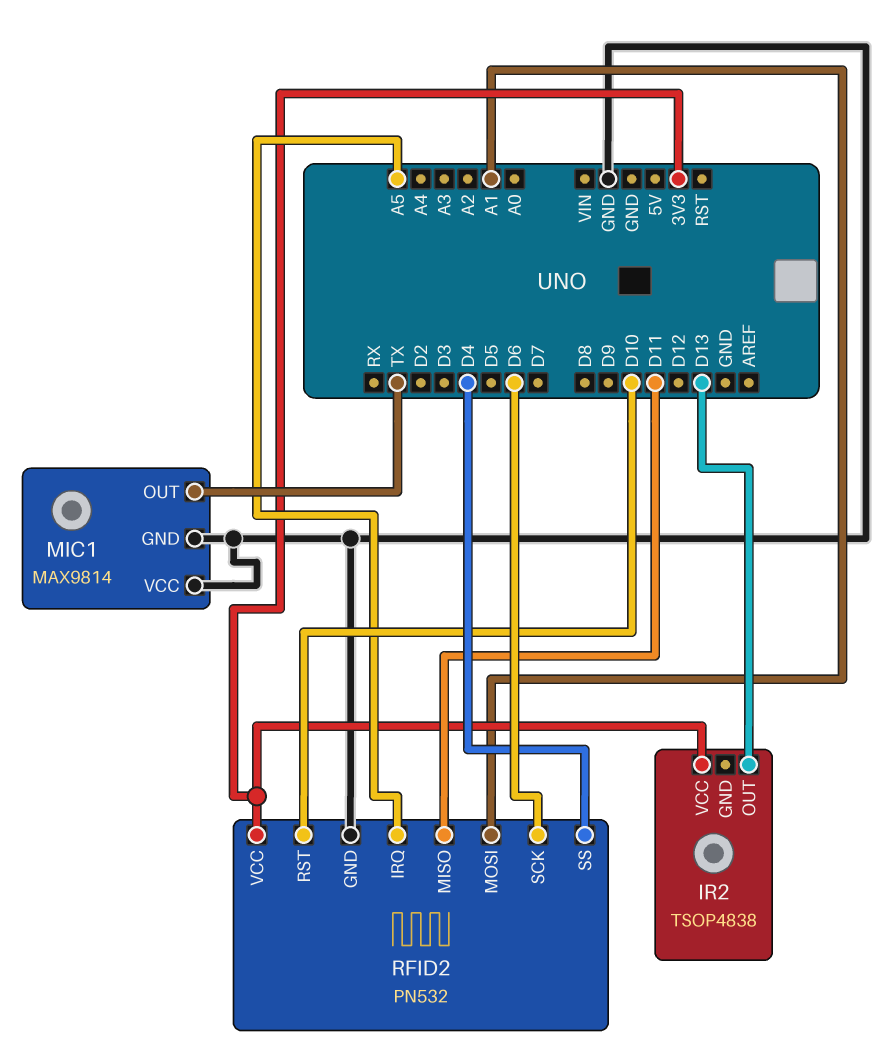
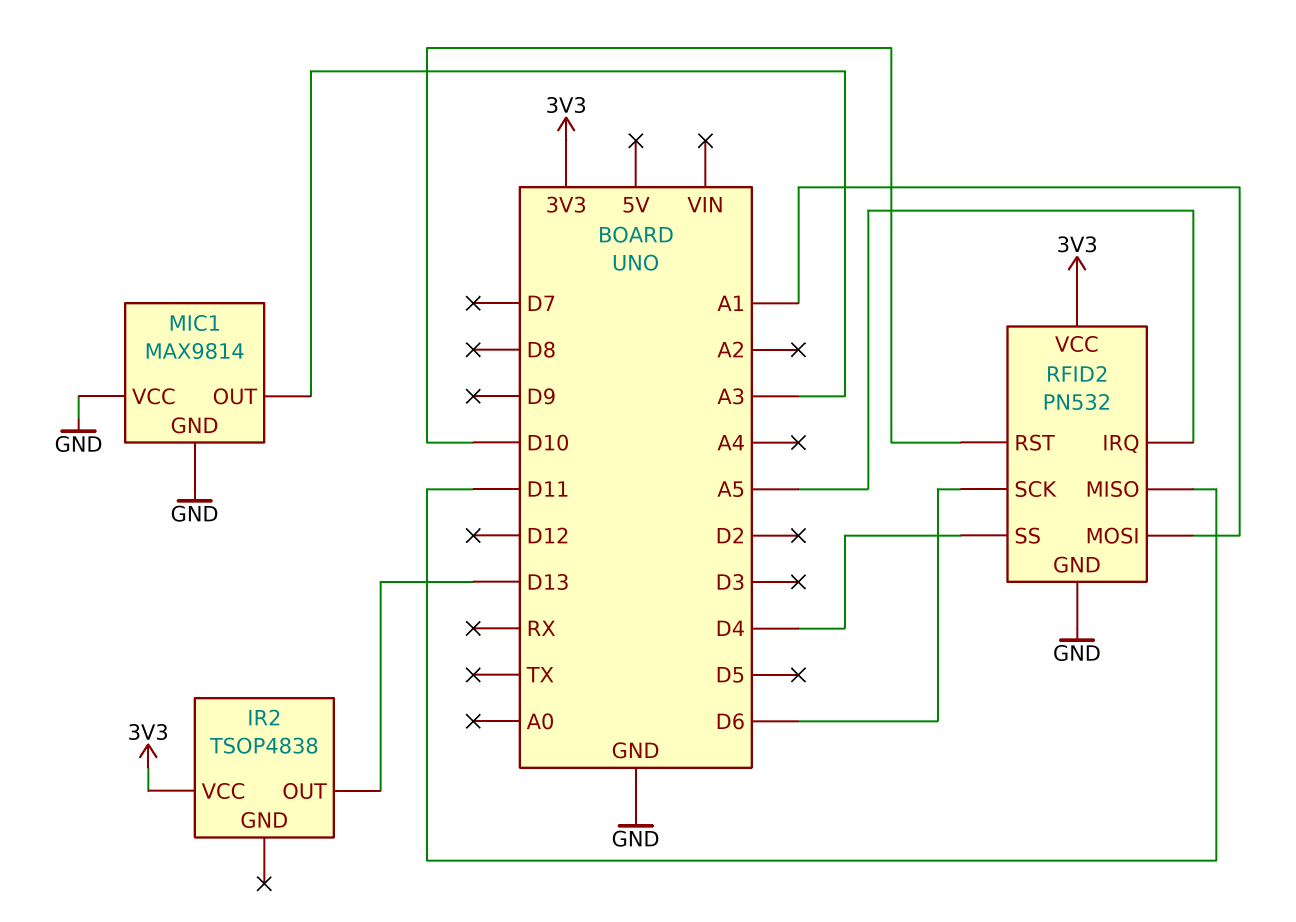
MIC1 pin OUT: TX -> A3

